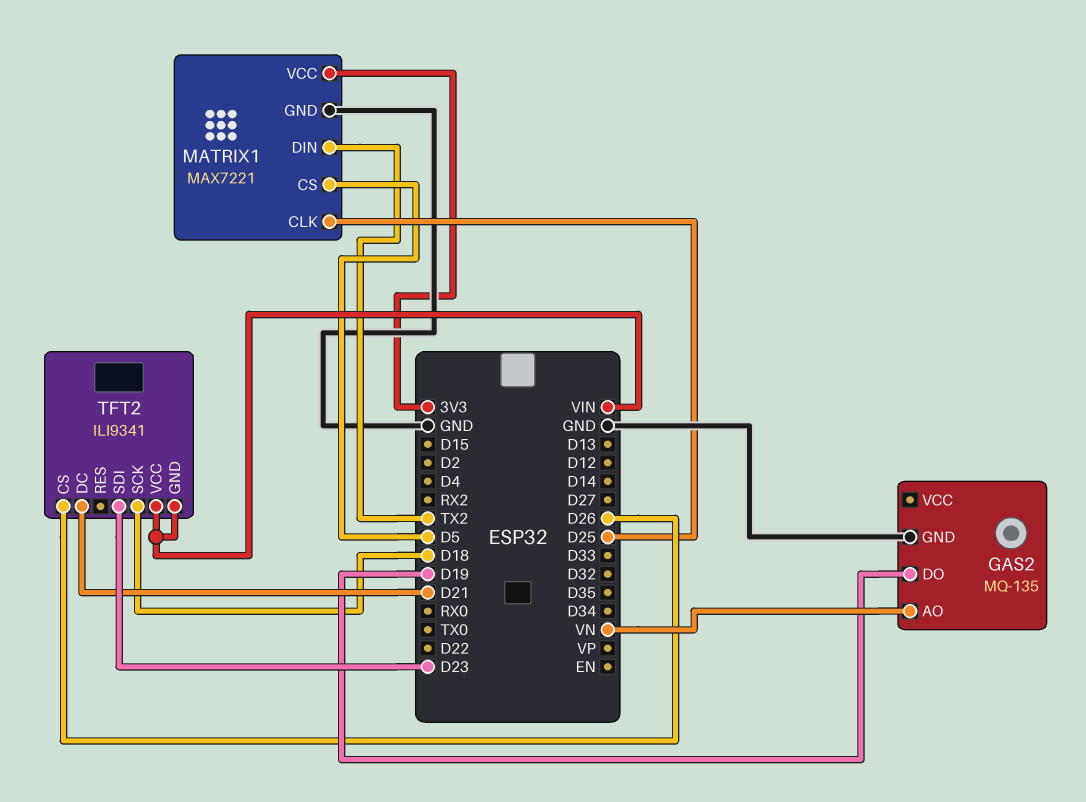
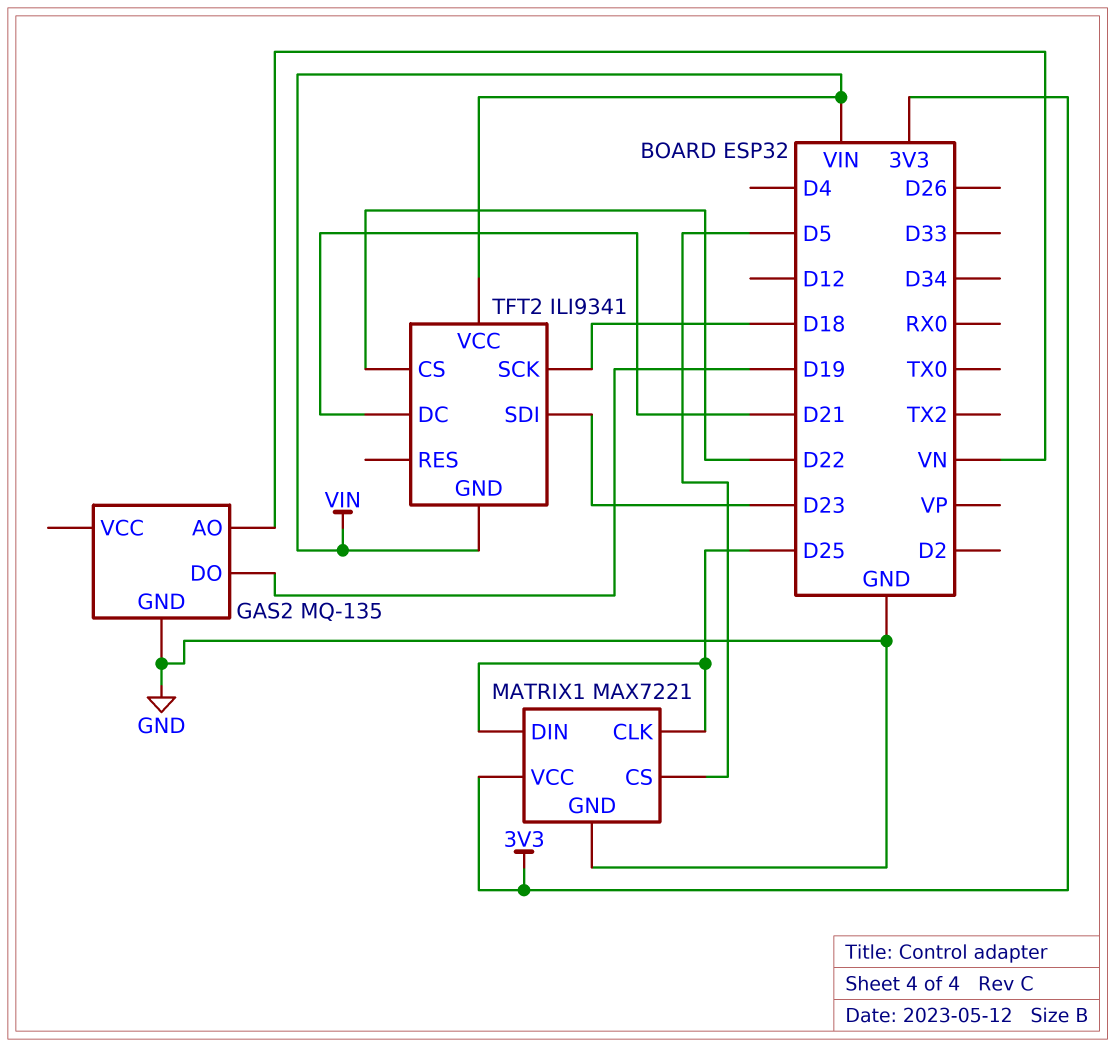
MATRIX1 pin DIN: TX2 -> D25
TFT2 pin CS: D26 -> D22

